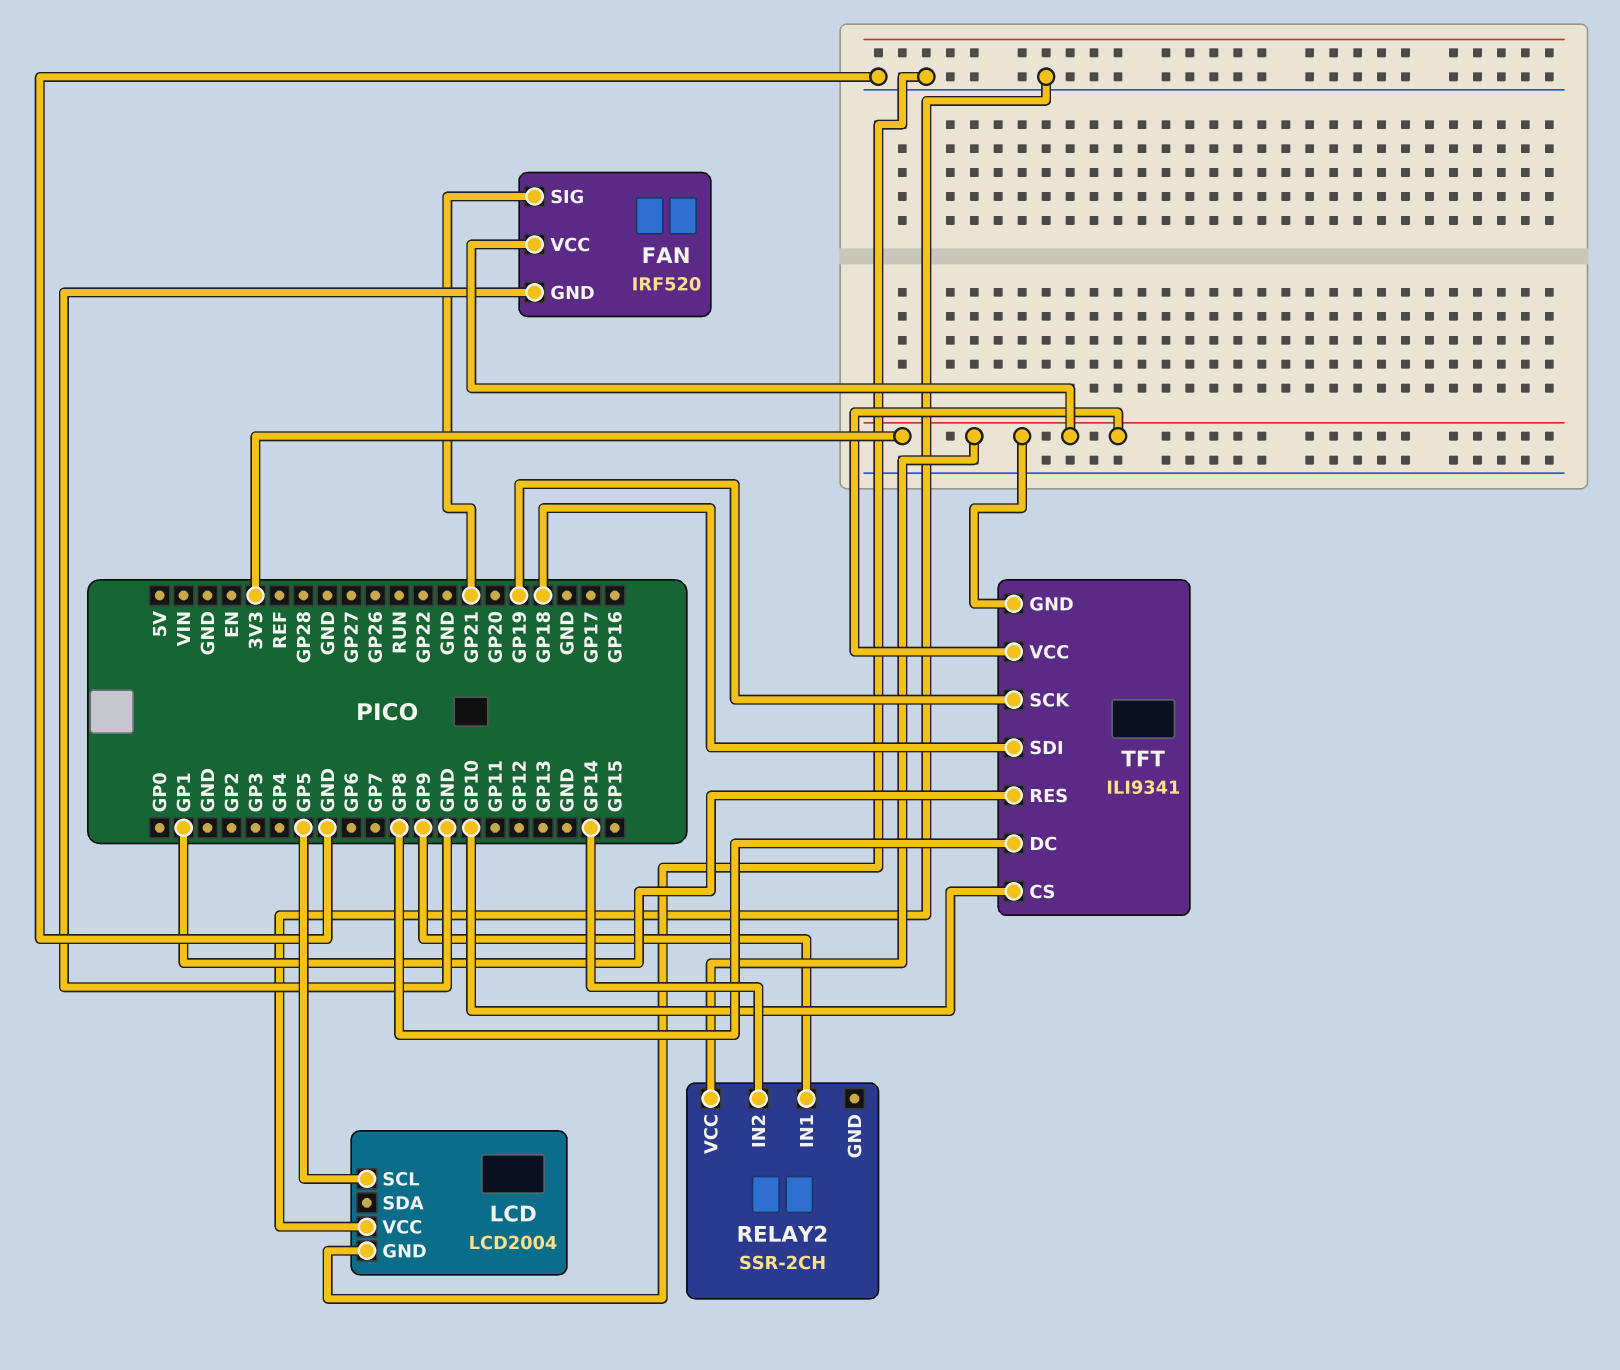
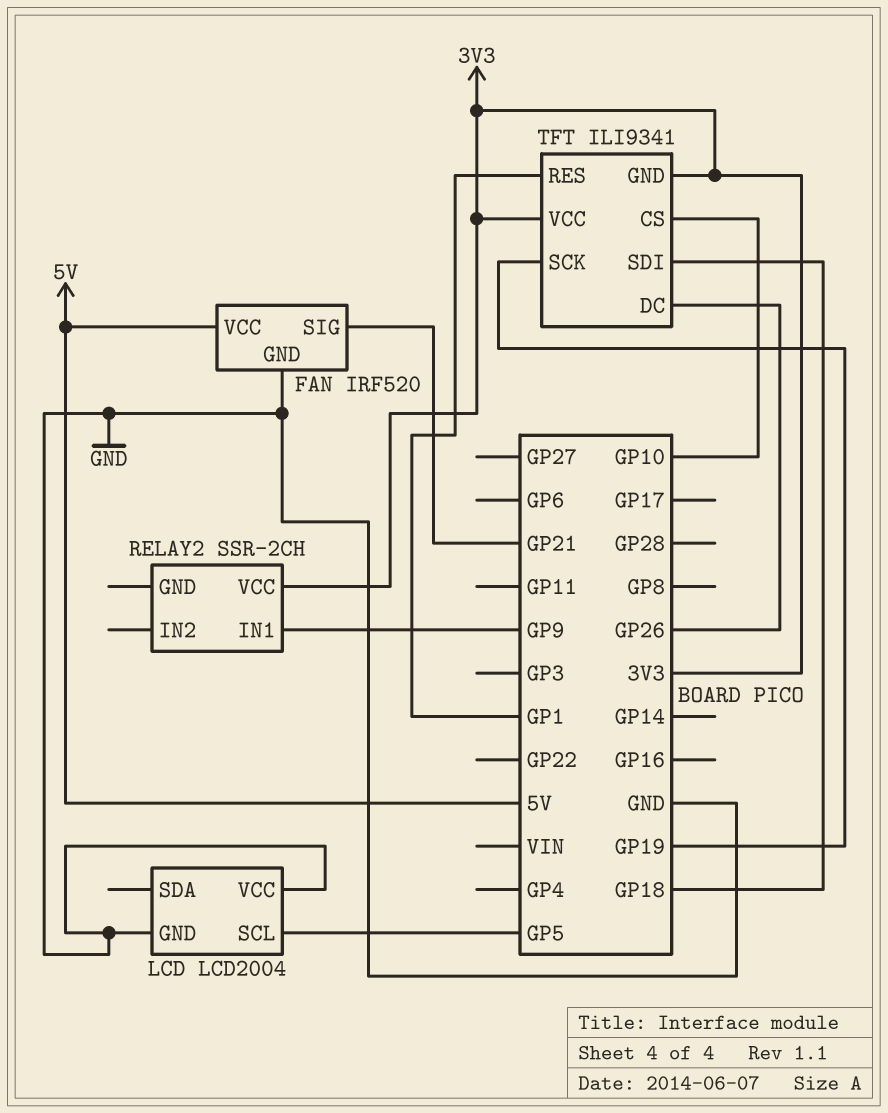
FAN pin VCC: 3V3 -> 5V
RELAY2 pin IN2: GP14 -> none
TFT pin DC: GP8 -> GP26

